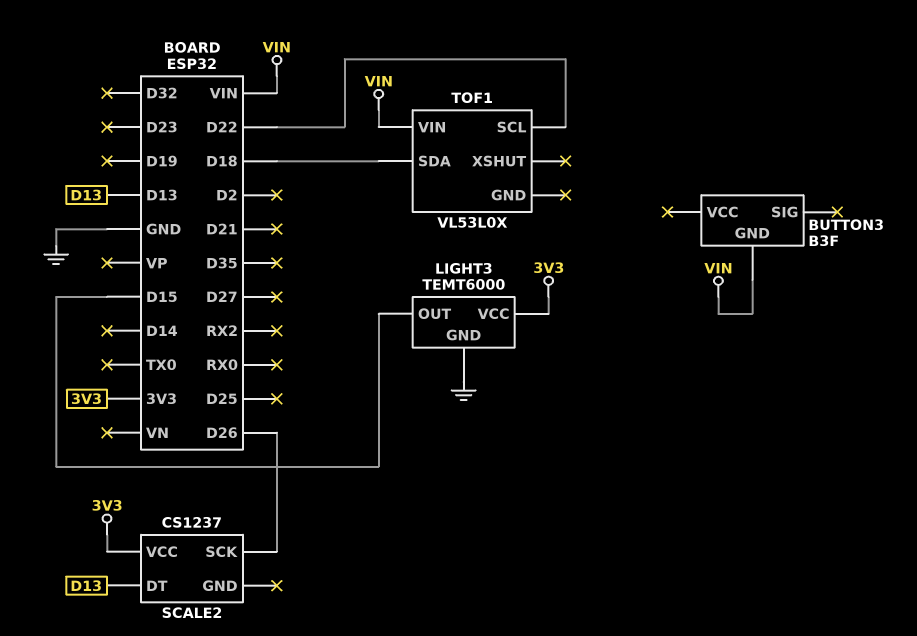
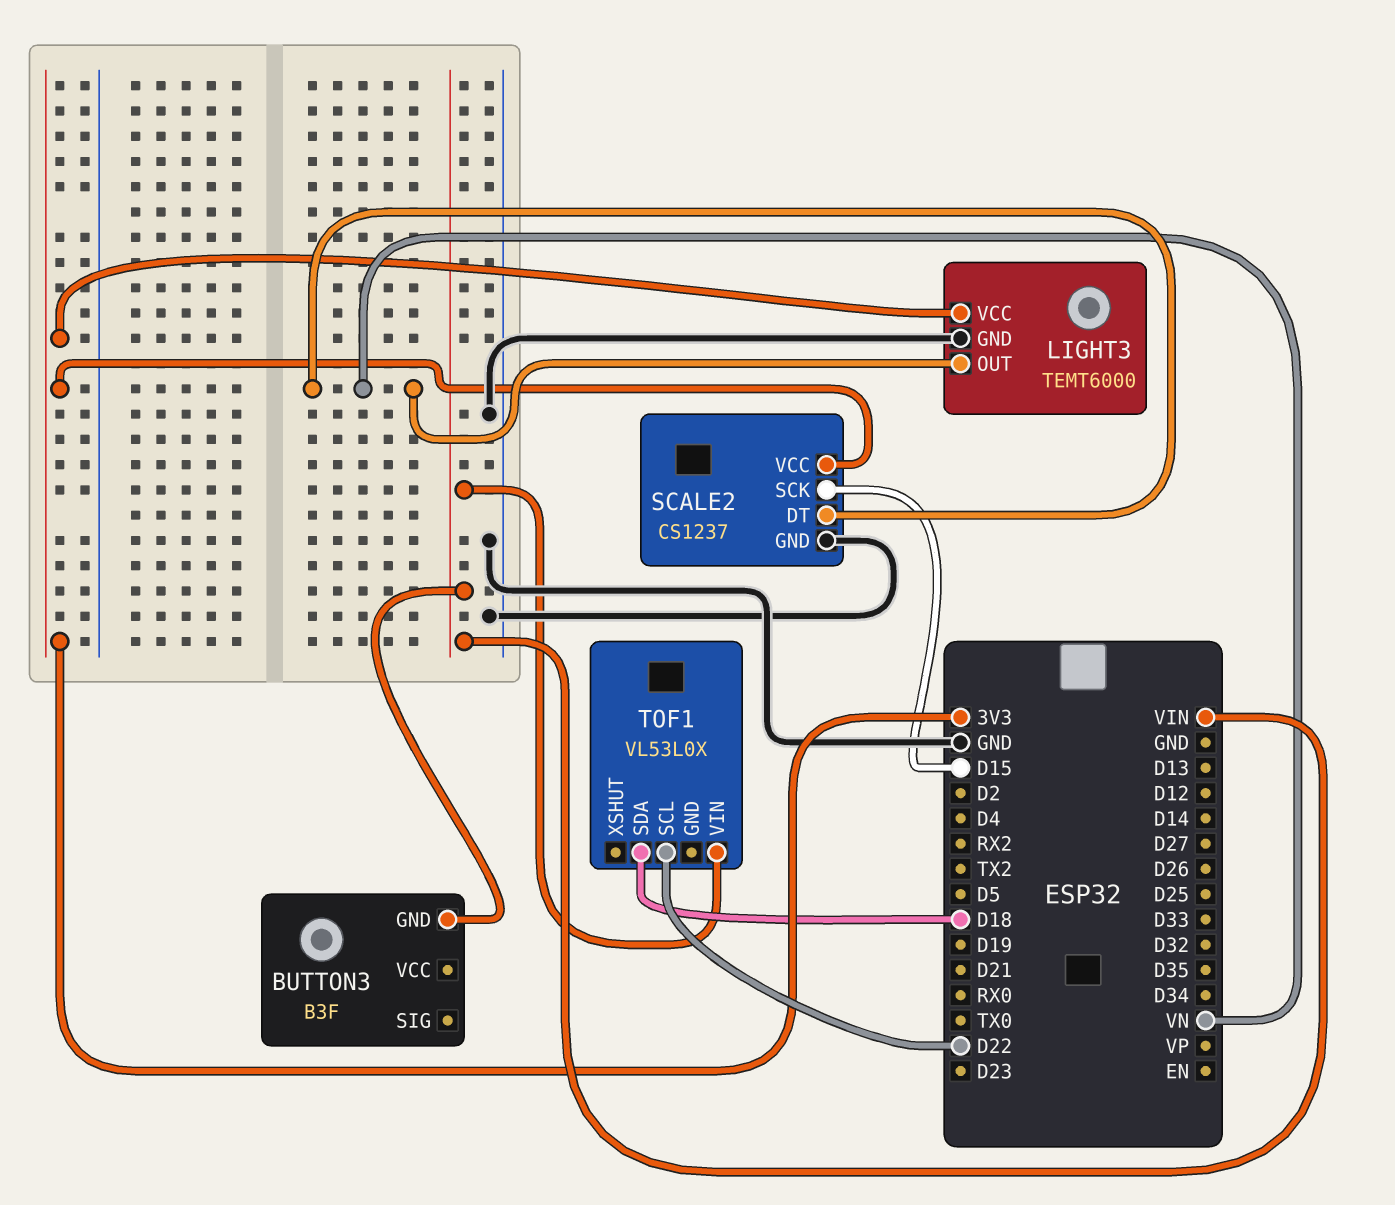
LIGHT3 pin OUT: D15 -> VN
SCALE2 pin DT: D13 -> VN
SCALE2 pin GND: none -> GND
SCALE2 pin SCK: D26 -> D15

